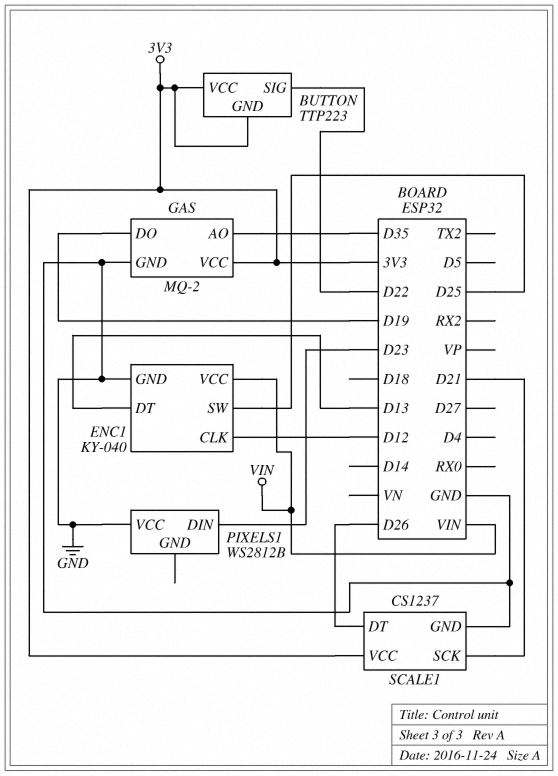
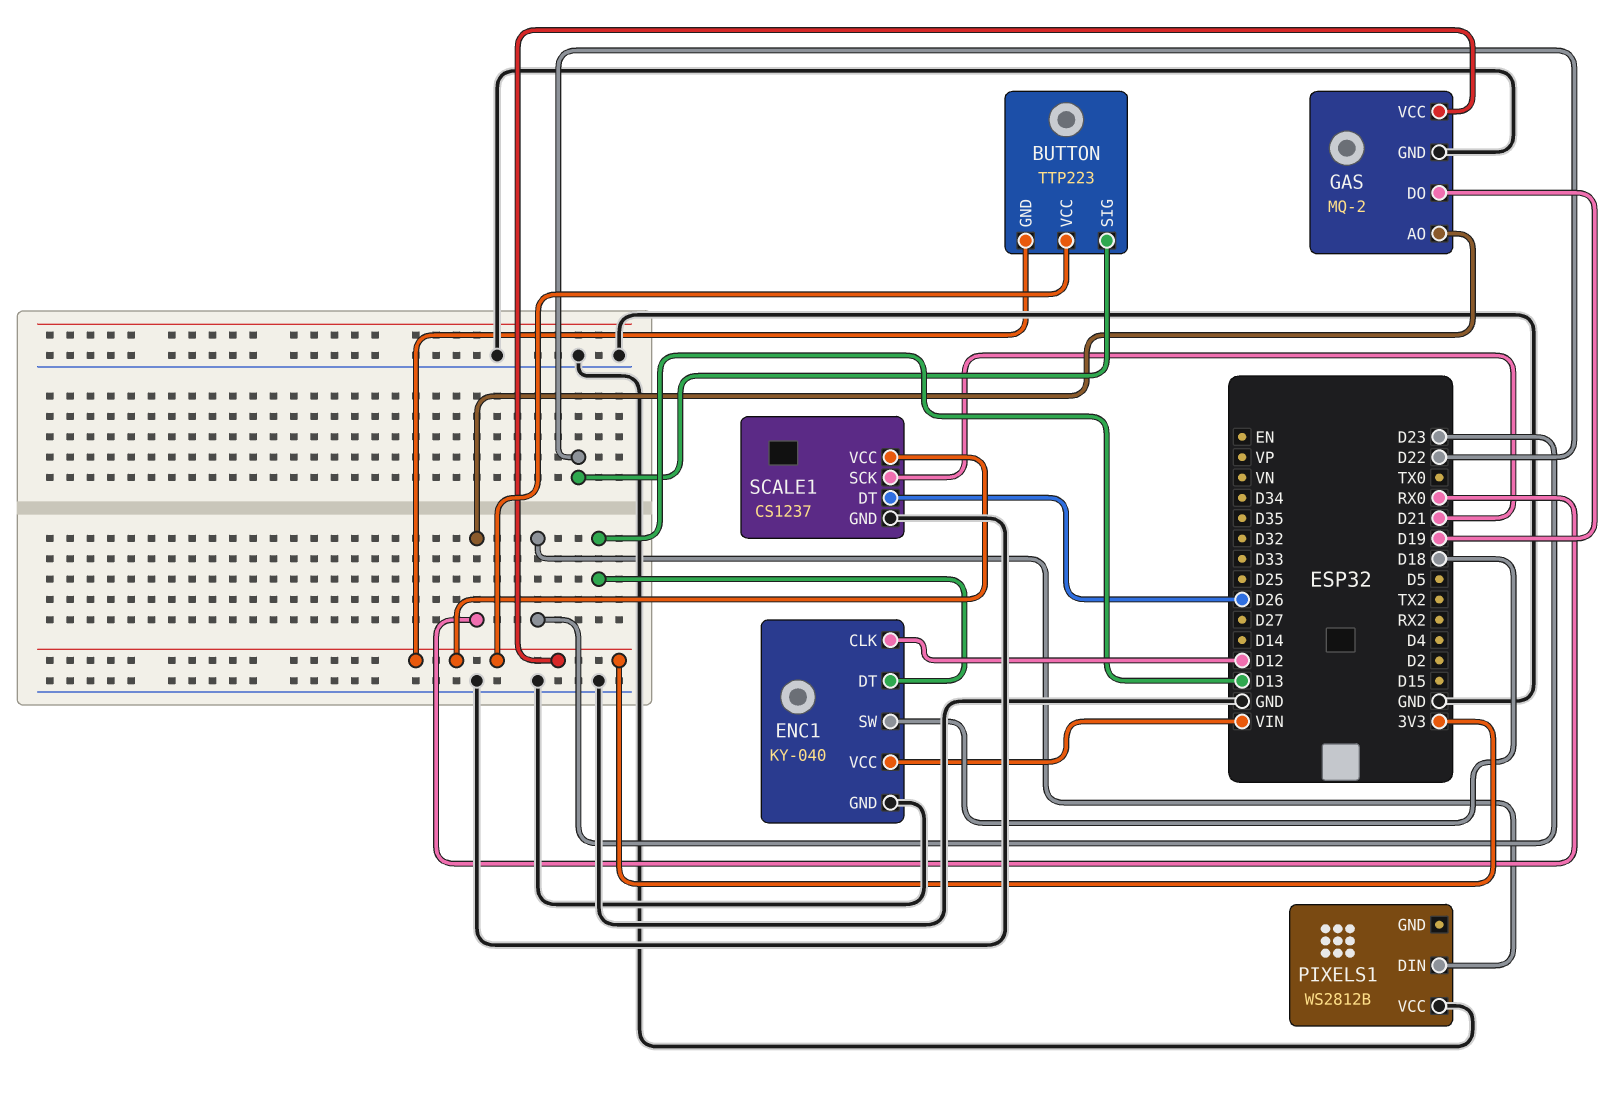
ENC1 pin SW: D25 -> D18
GAS pin AO: D35 -> RX0

